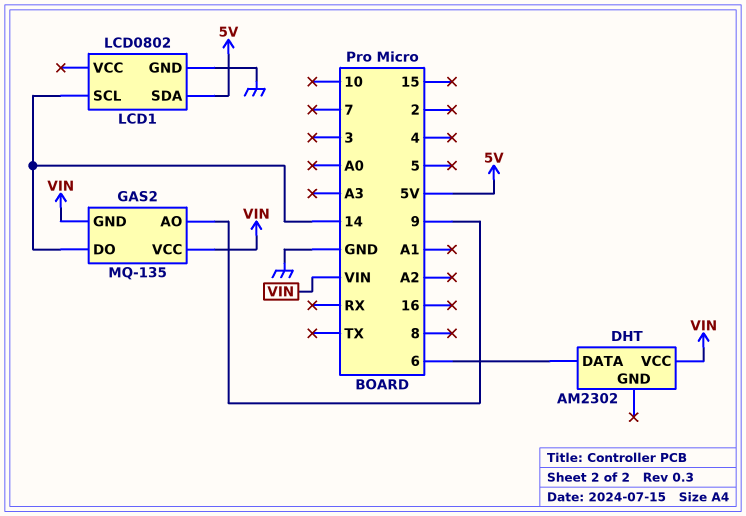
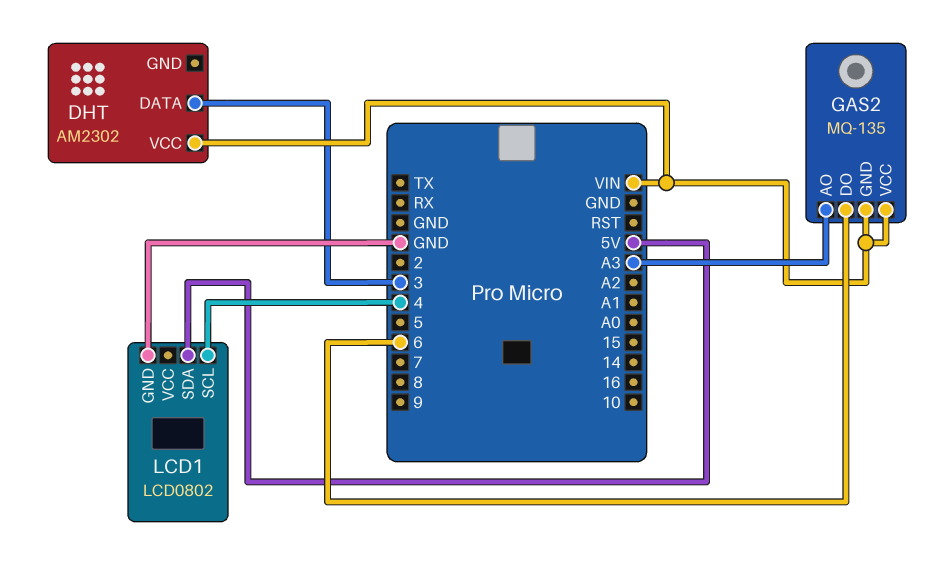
DHT pin DATA: 6 -> 3
GAS2 pin AO: 9 -> A3
GAS2 pin DO: 14 -> 6
LCD1 pin SCL: 14 -> 4

